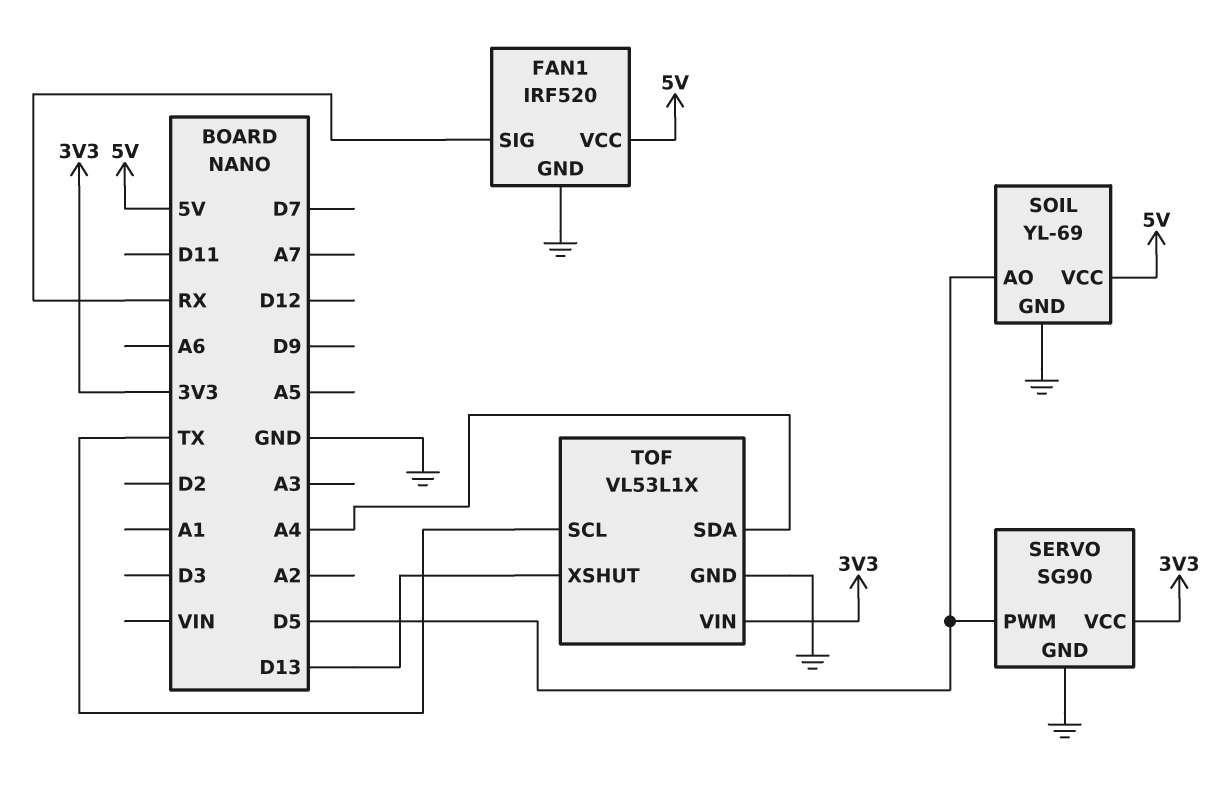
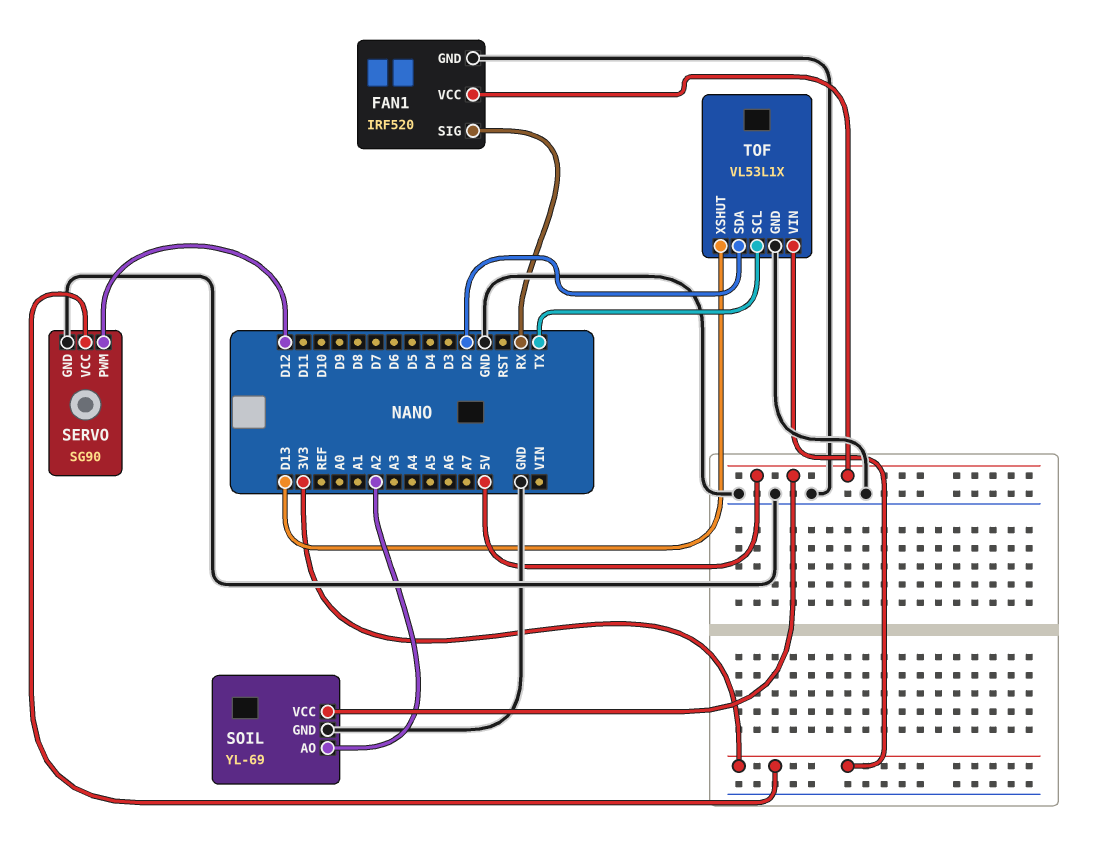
SERVO pin PWM: D5 -> D12
SOIL pin AO: D5 -> A2
TOF pin SDA: A4 -> D2

